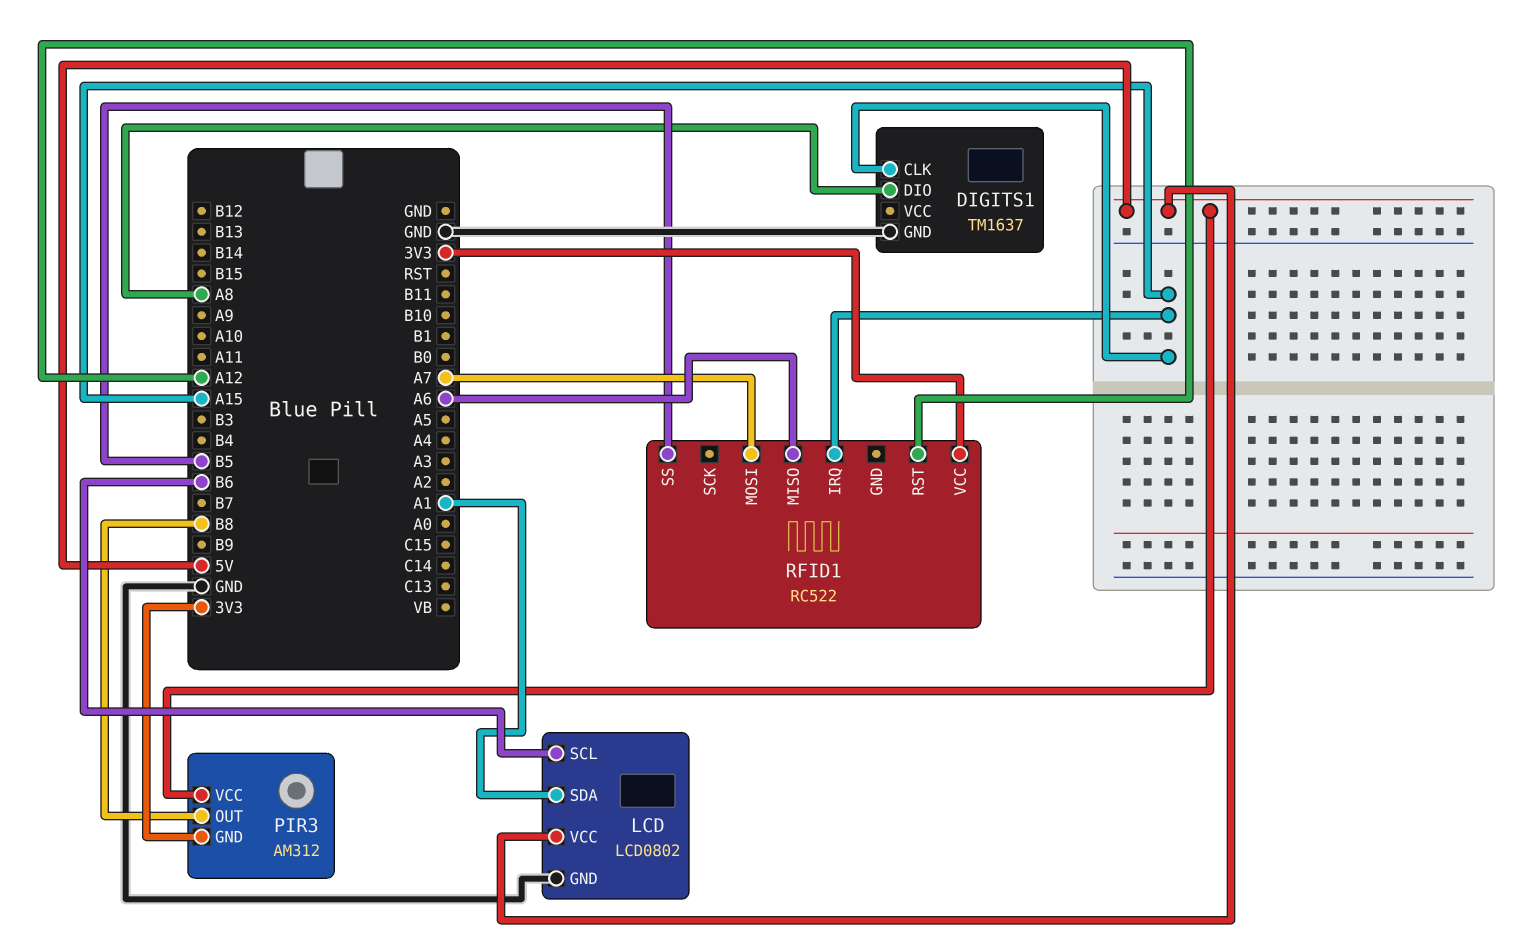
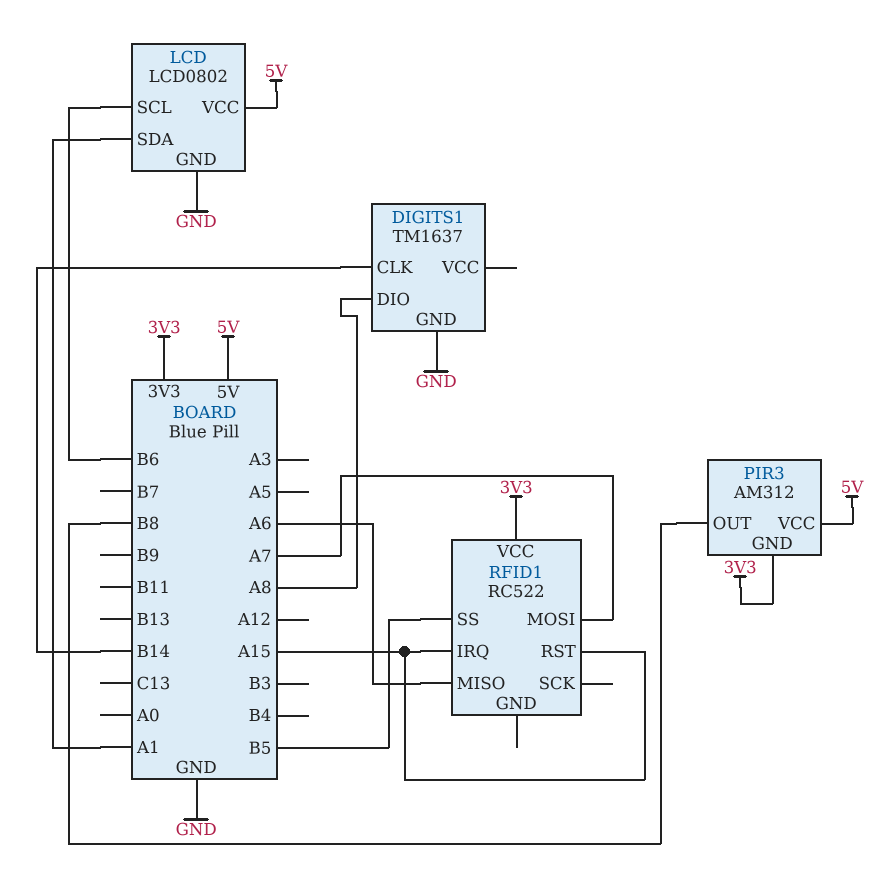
DIGITS1 pin CLK: A15 -> B14
RFID1 pin RST: A12 -> A15

